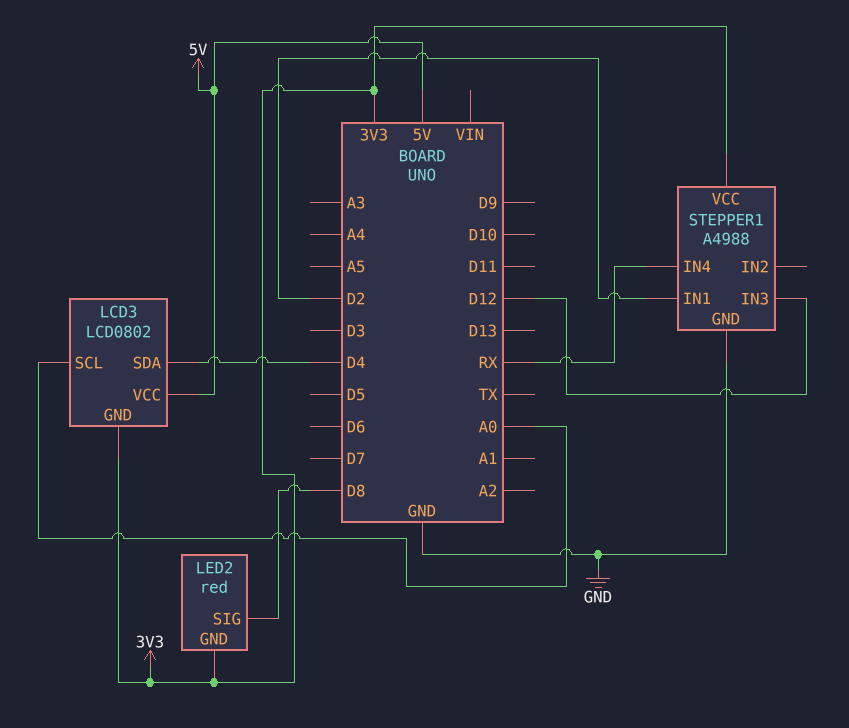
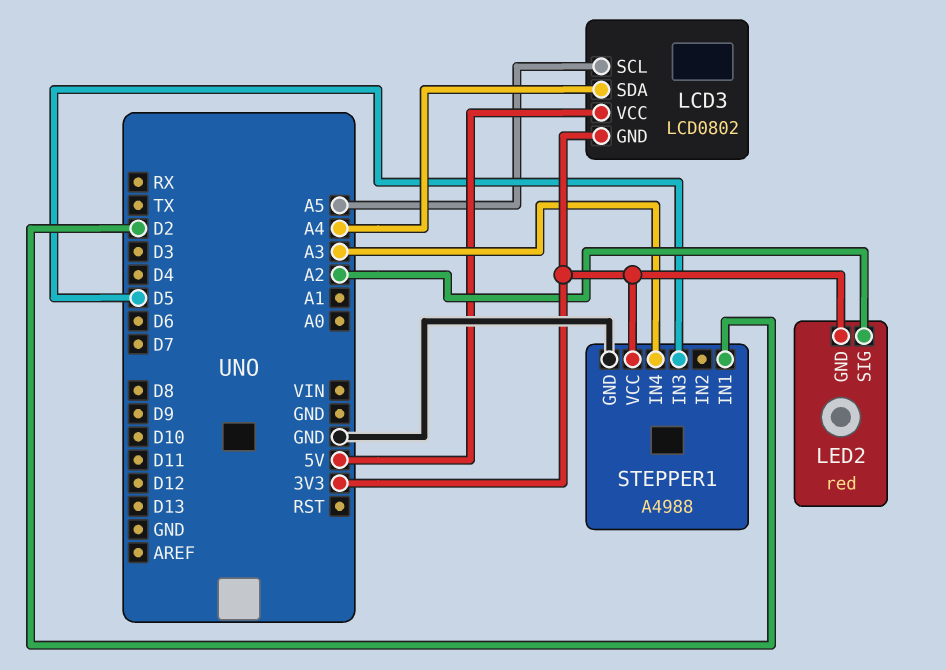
LCD3 pin SCL: A0 -> A5
LCD3 pin SDA: D4 -> A4
LED2 pin SIG: D8 -> A2
STEPPER1 pin IN3: D12 -> D5
STEPPER1 pin IN4: RX -> A3

